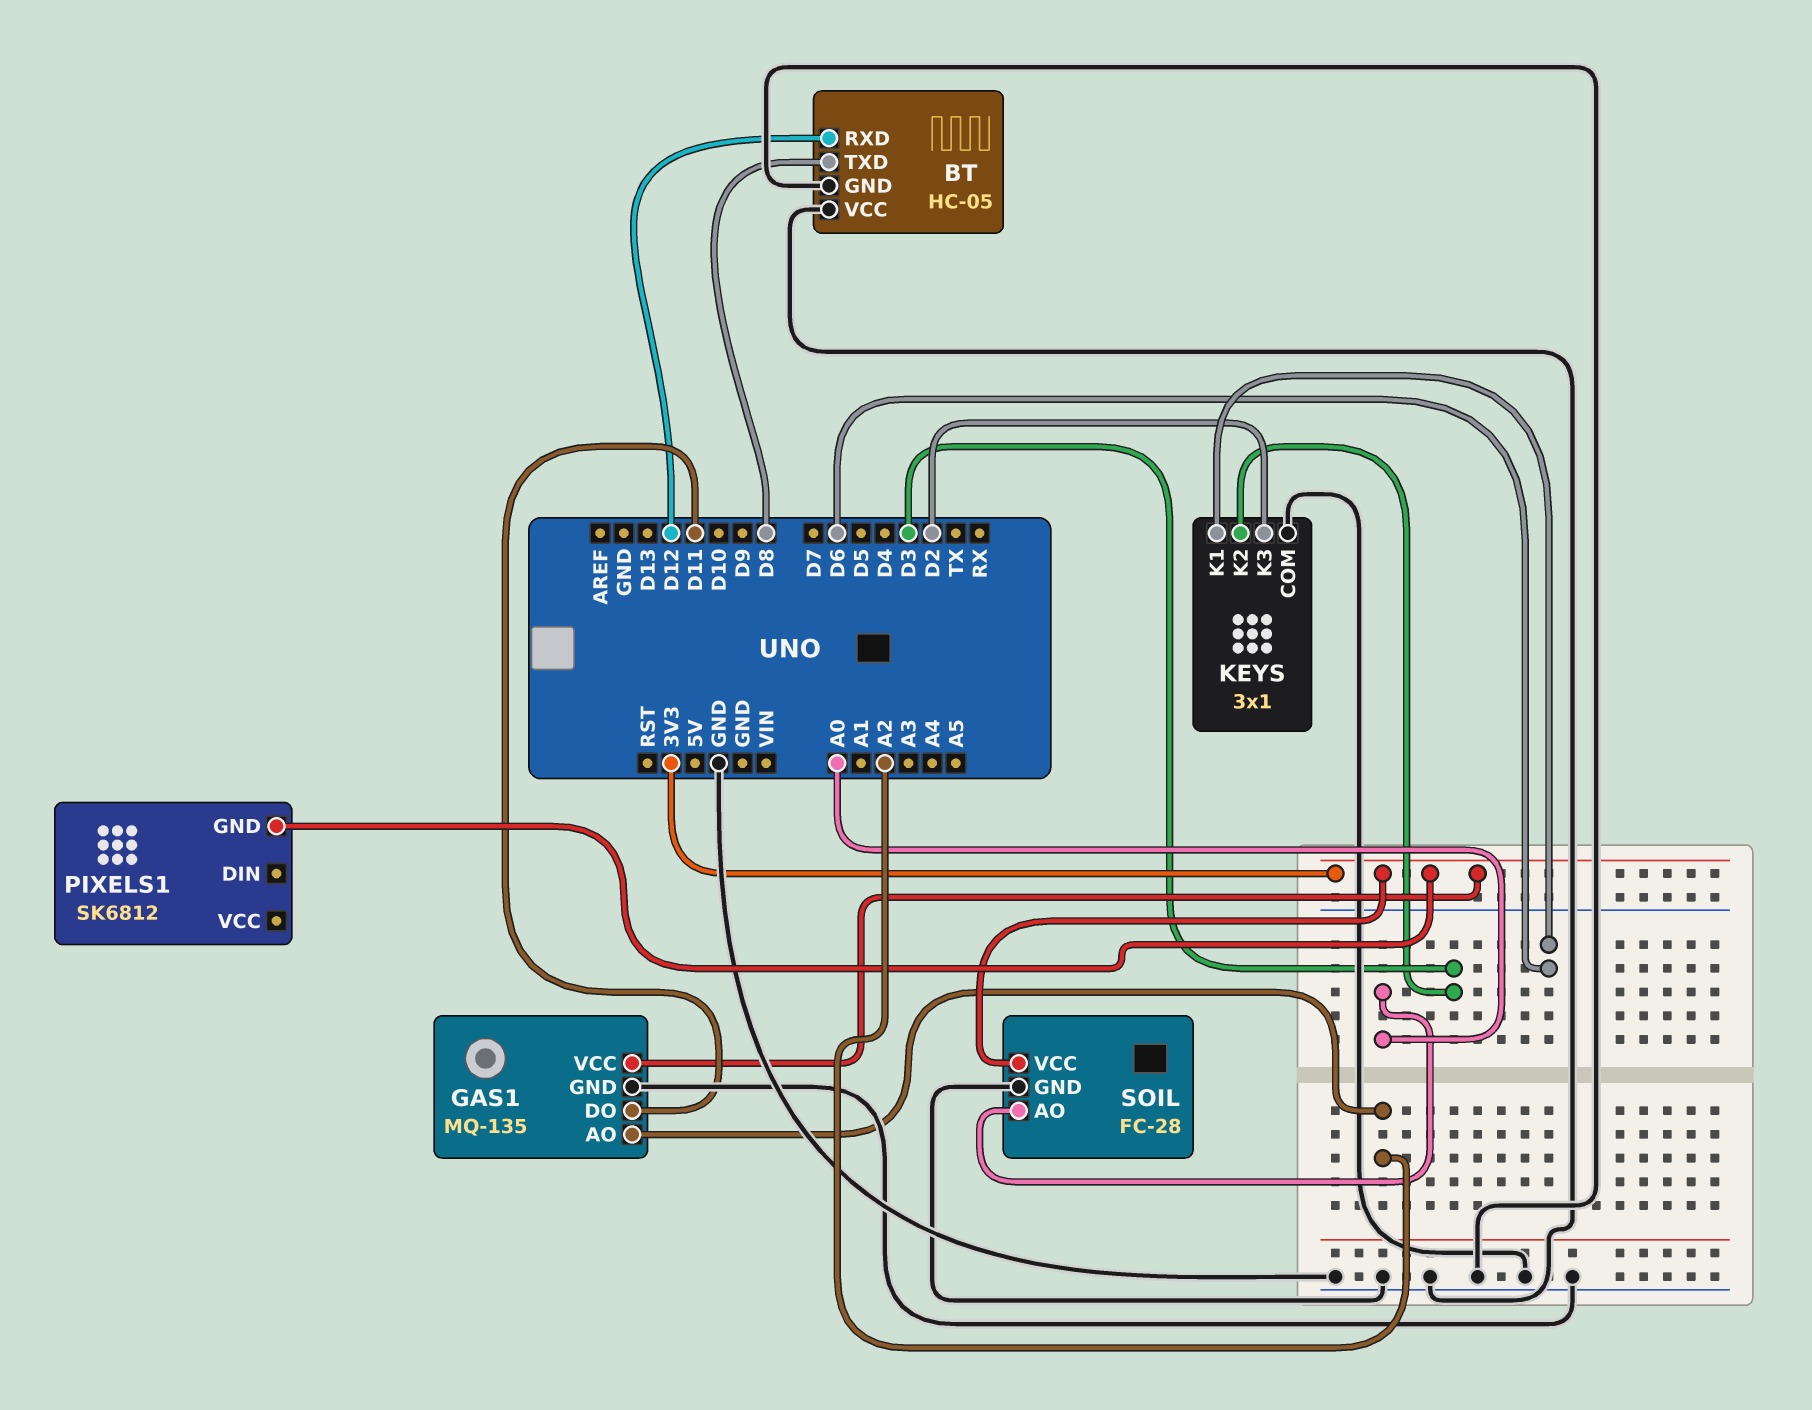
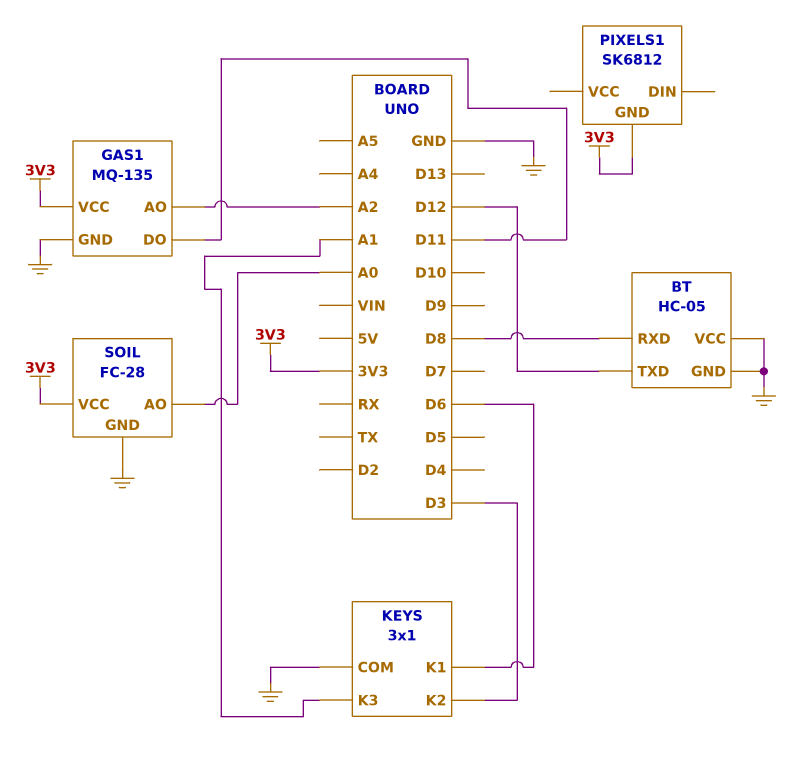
BT pin RXD: D12 -> D8
BT pin TXD: D8 -> D12
KEYS pin K3: D2 -> A1

